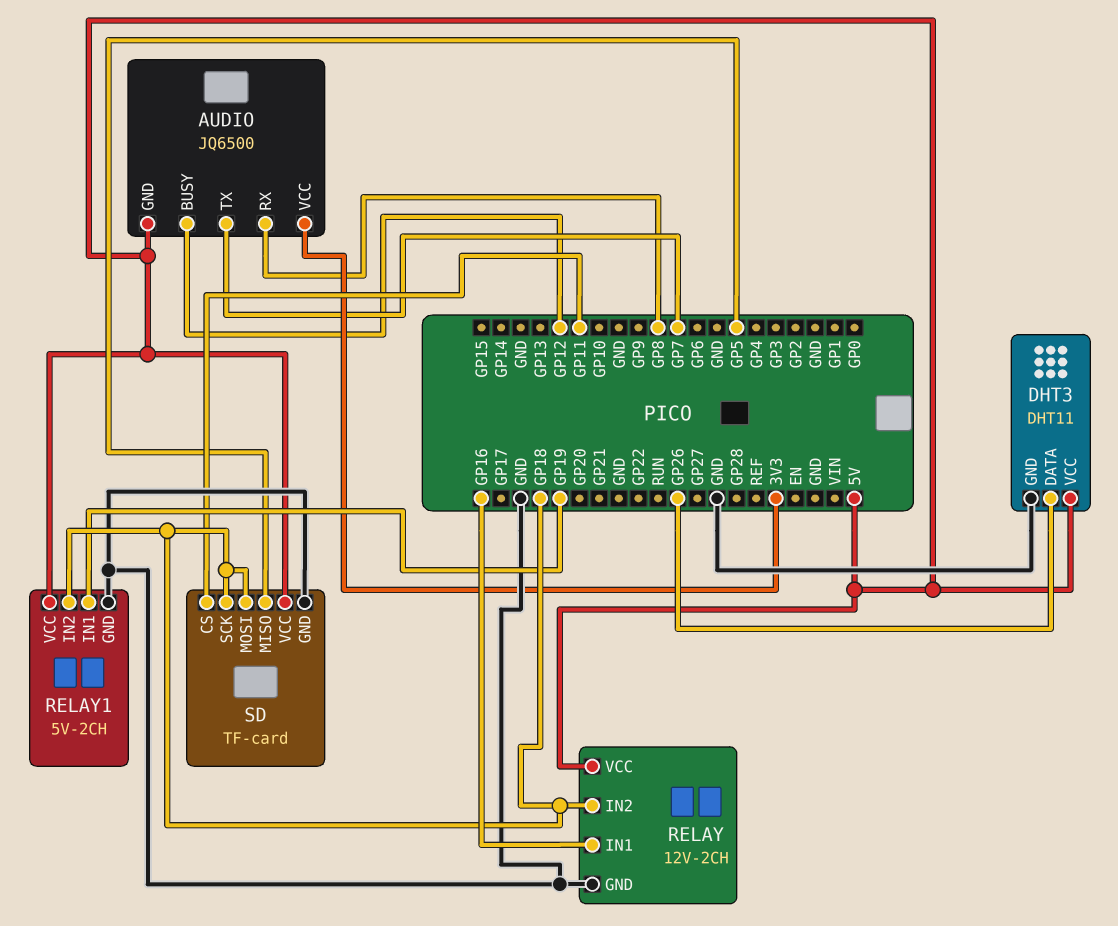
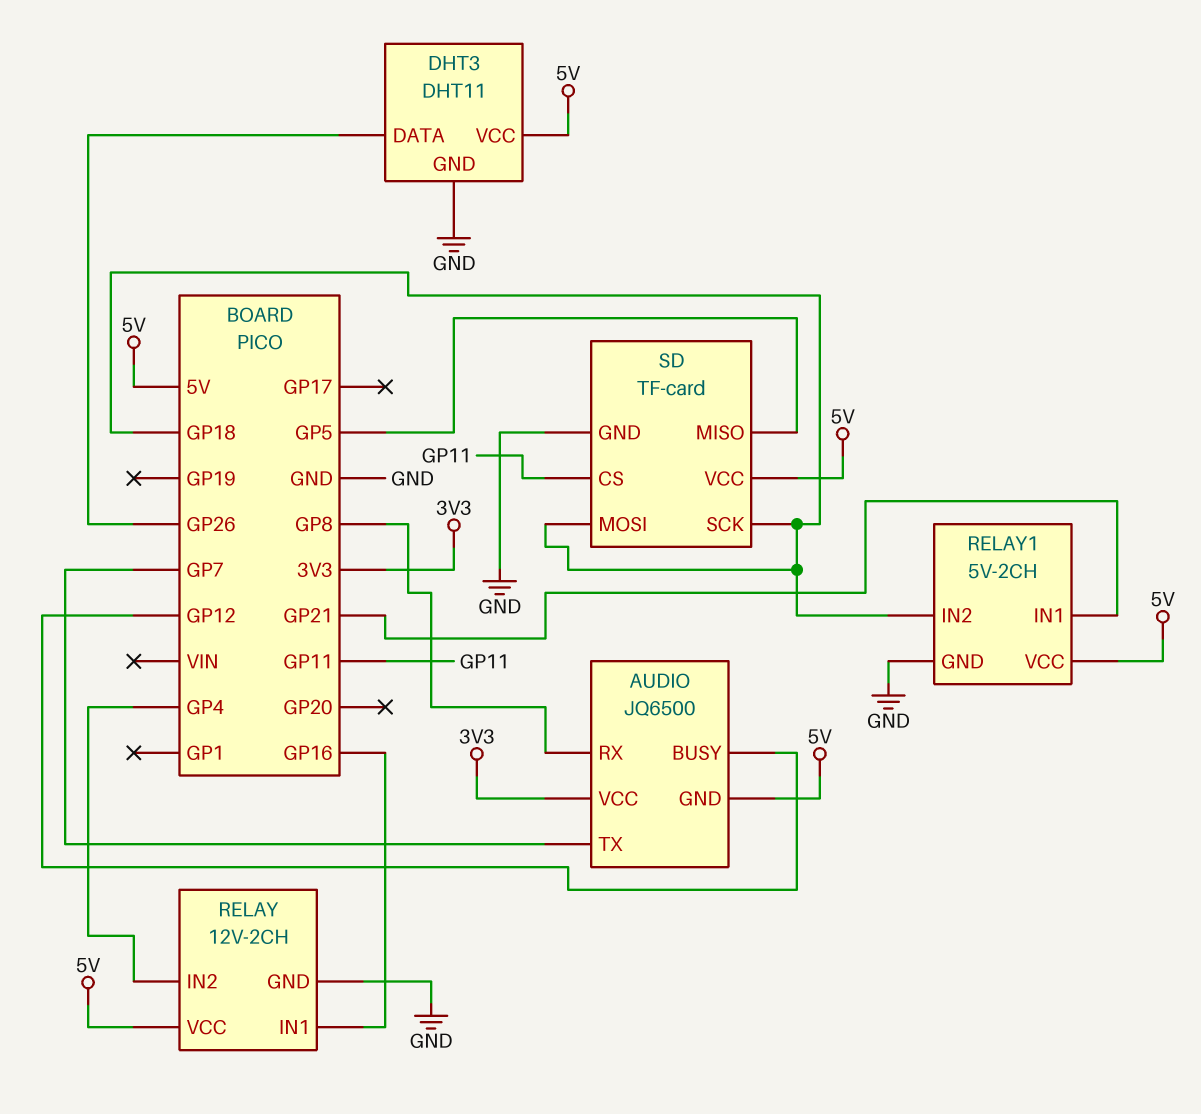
RELAY pin IN2: GP18 -> GP4
RELAY1 pin IN1: GP19 -> GP21

